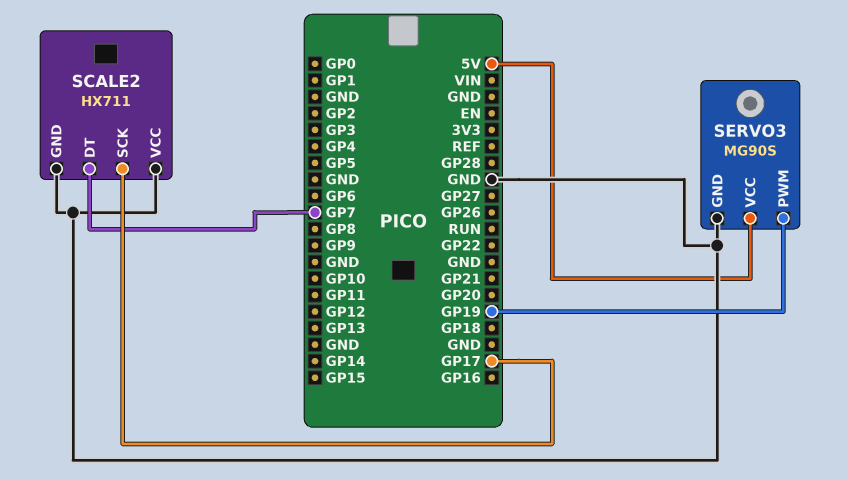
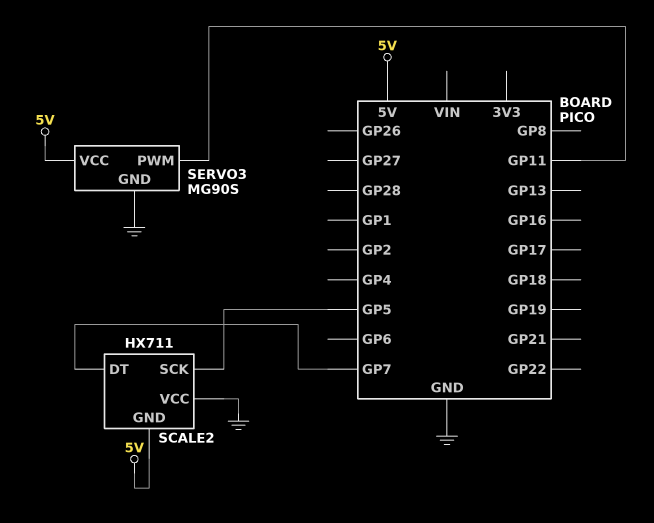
SCALE2 pin GND: GND -> 5V
SCALE2 pin SCK: GP17 -> GP5
SERVO3 pin PWM: GP19 -> GP11

